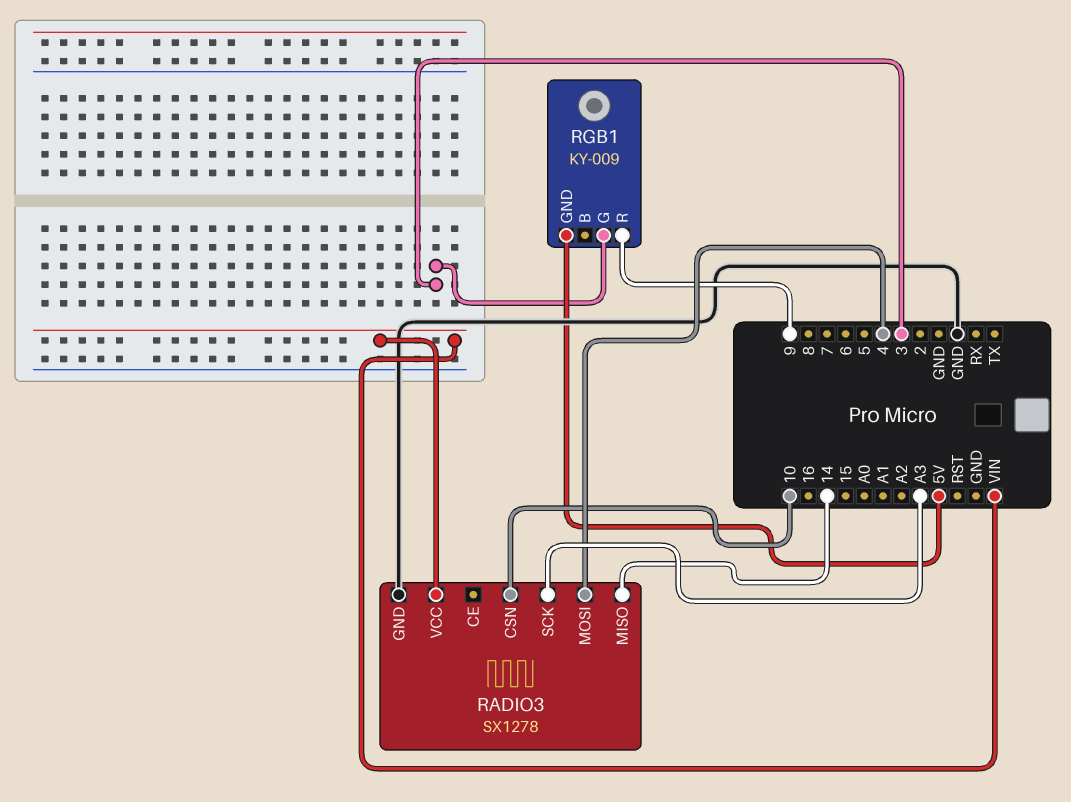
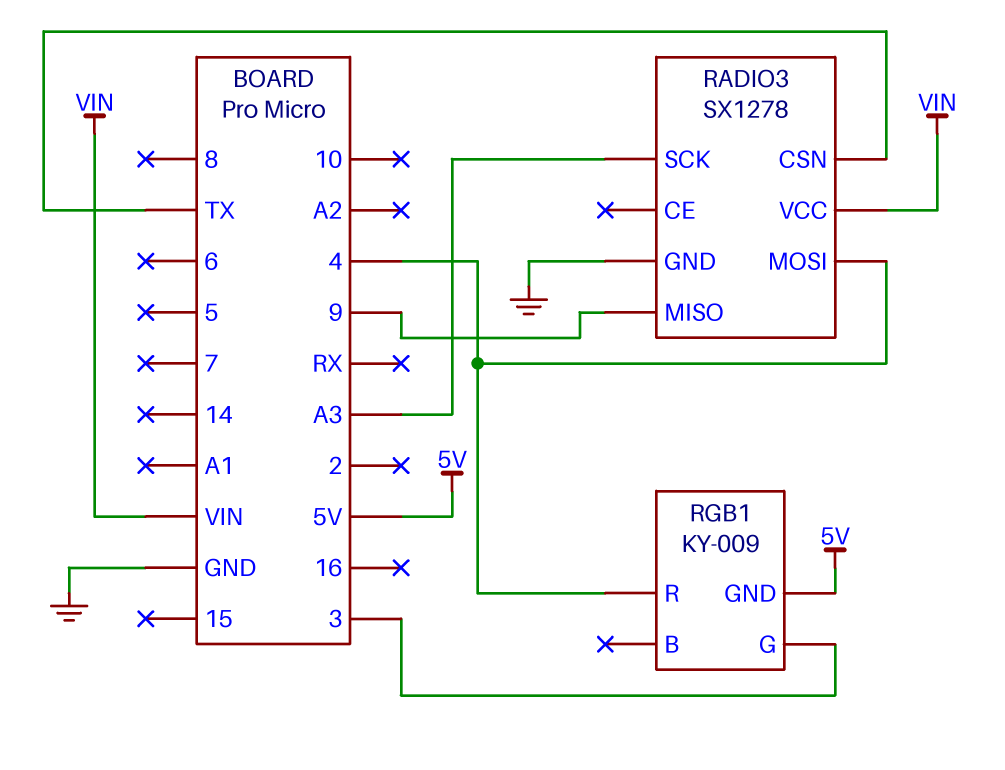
RADIO3 pin CSN: 10 -> TX
RADIO3 pin MISO: 14 -> 9
RGB1 pin R: 9 -> 4

